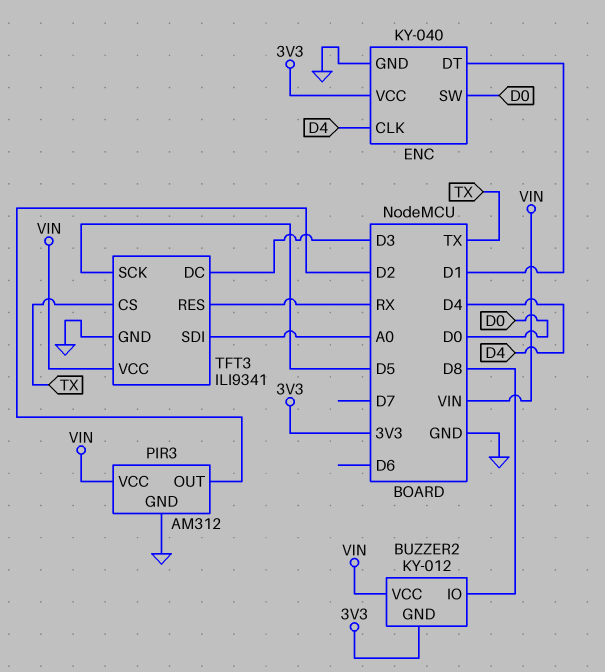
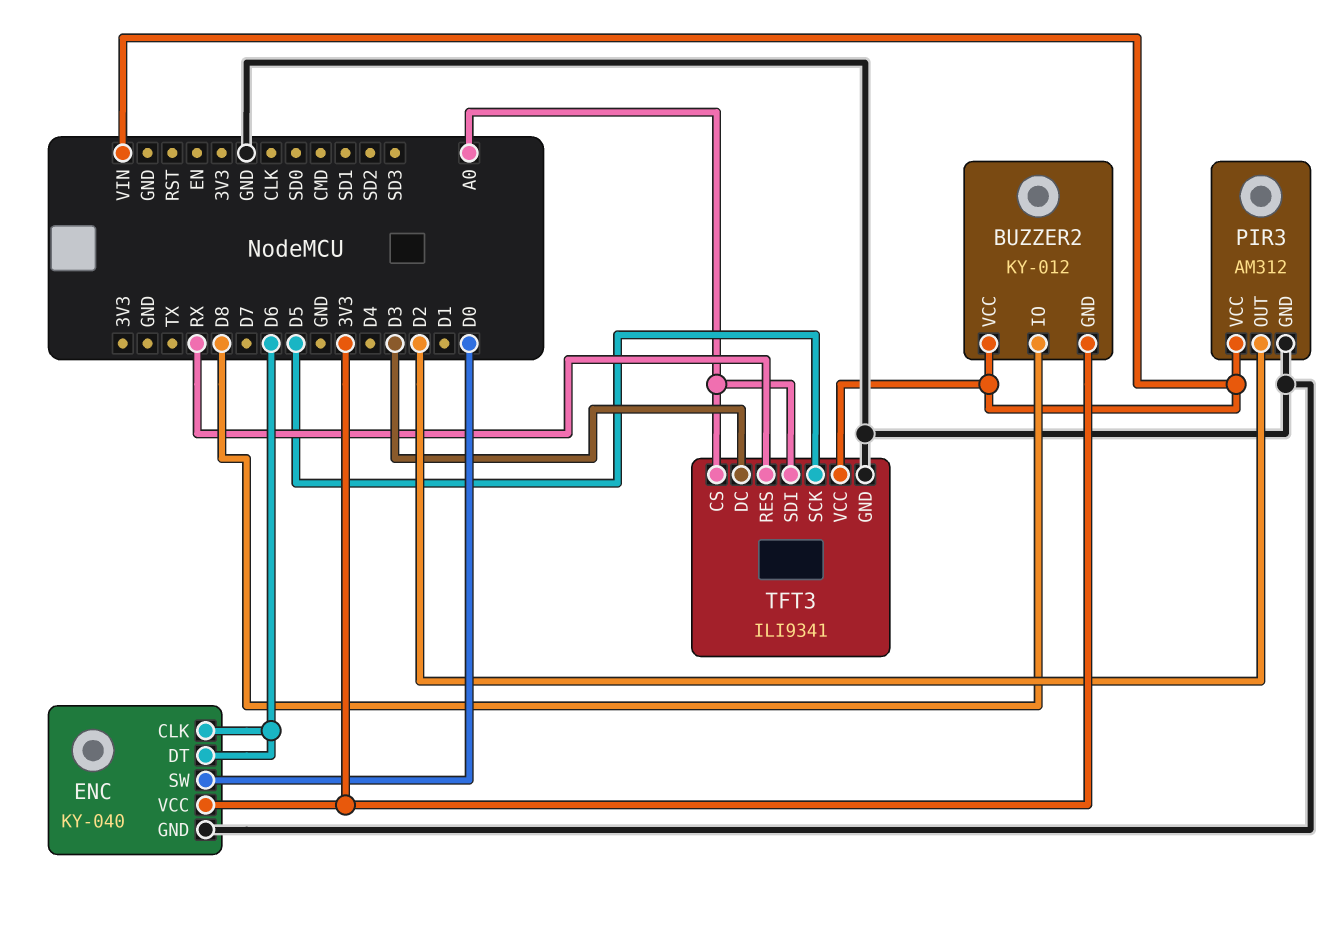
ENC pin CLK: D4 -> D6
ENC pin DT: D1 -> D6
TFT3 pin CS: TX -> A0

